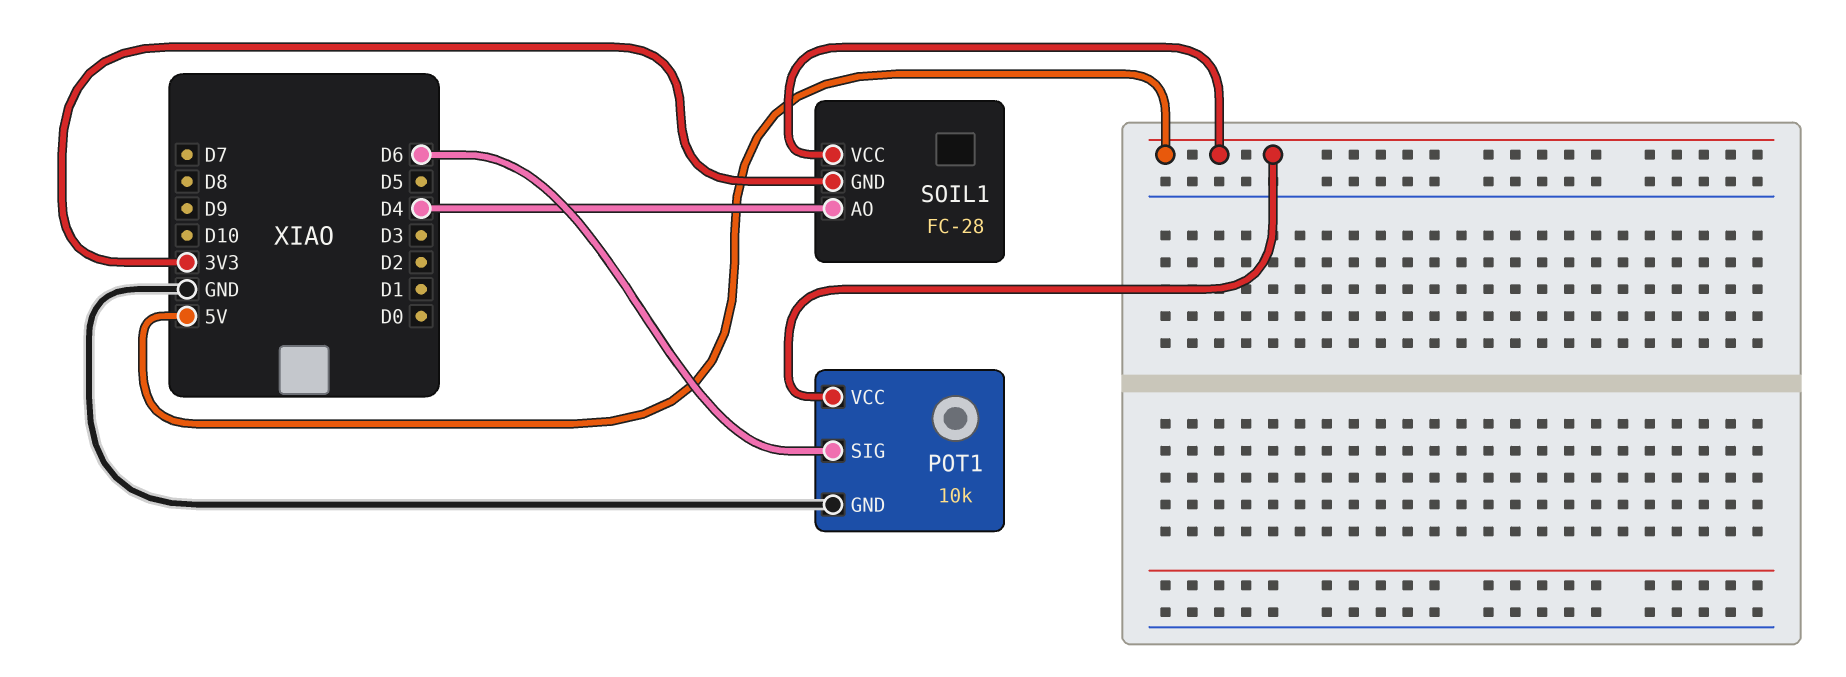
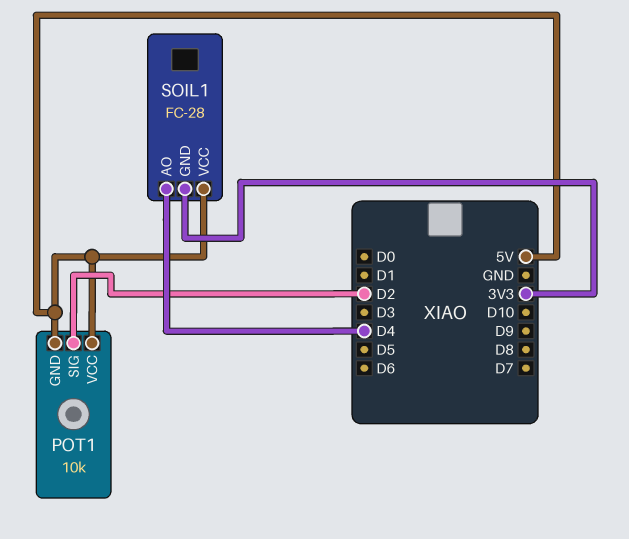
POT1 pin GND: GND -> 5V
POT1 pin SIG: D6 -> D2

